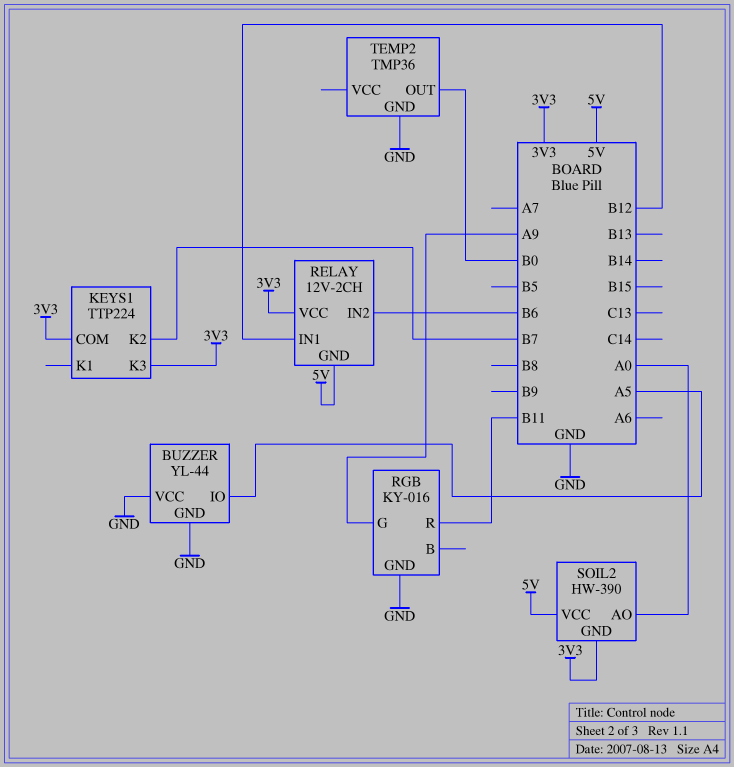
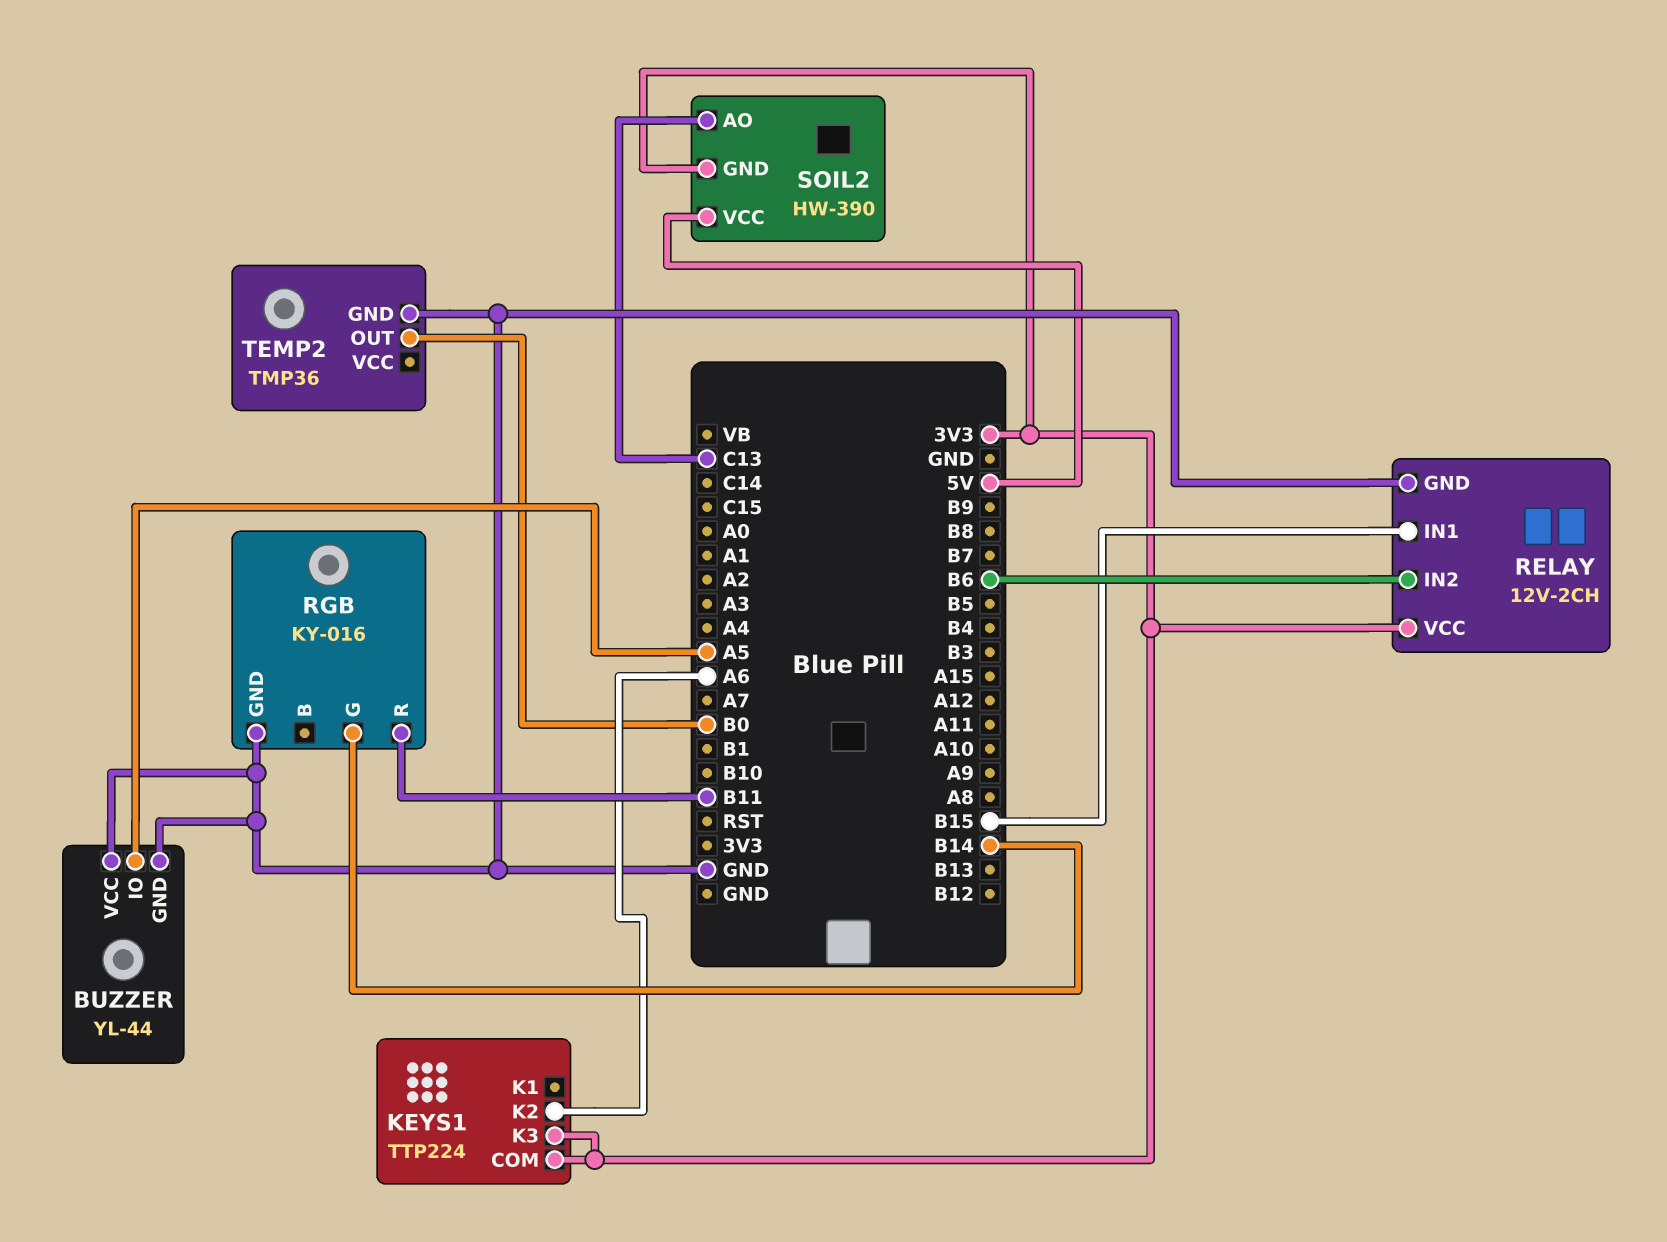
KEYS1 pin K2: B7 -> A6
RELAY pin GND: 5V -> GND
RELAY pin IN1: B12 -> B15
RGB pin G: A9 -> B14
SOIL2 pin AO: A0 -> C13

